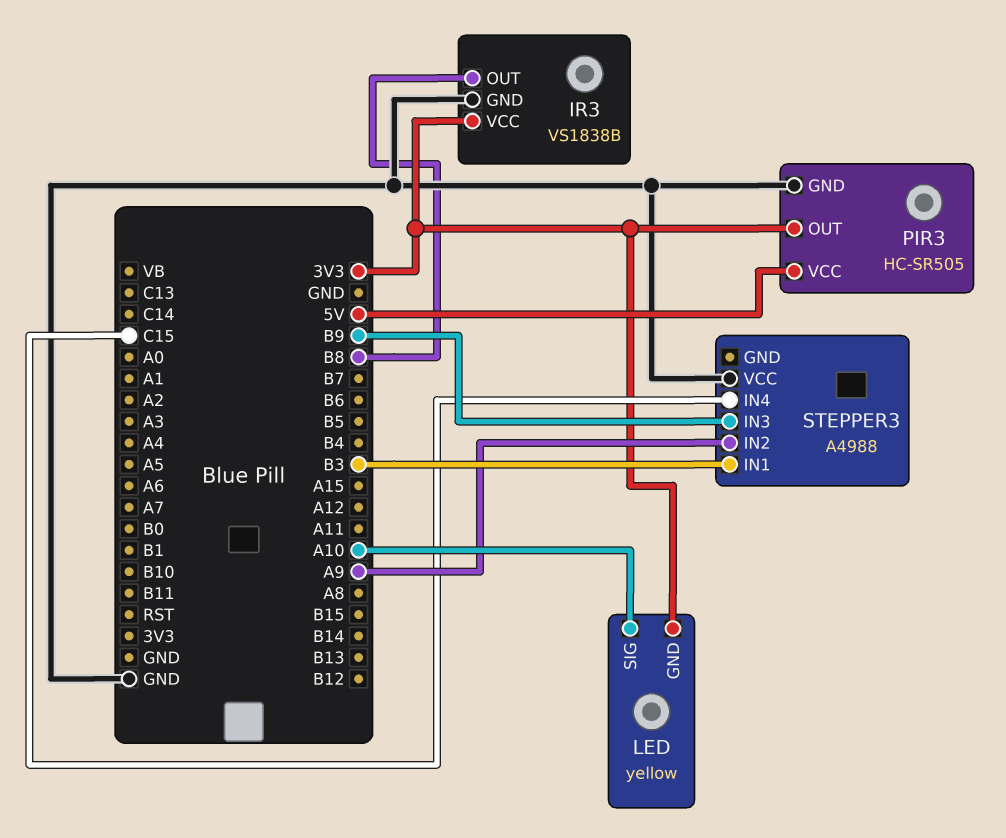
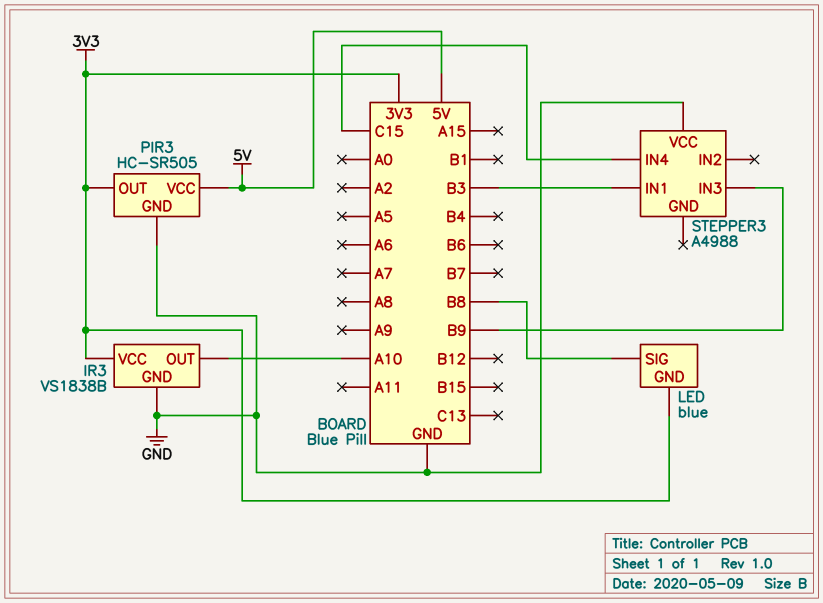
IR3 pin OUT: B8 -> A10
LED: yellow -> blue
LED pin SIG: A10 -> B8
STEPPER3 pin IN2: A9 -> none

